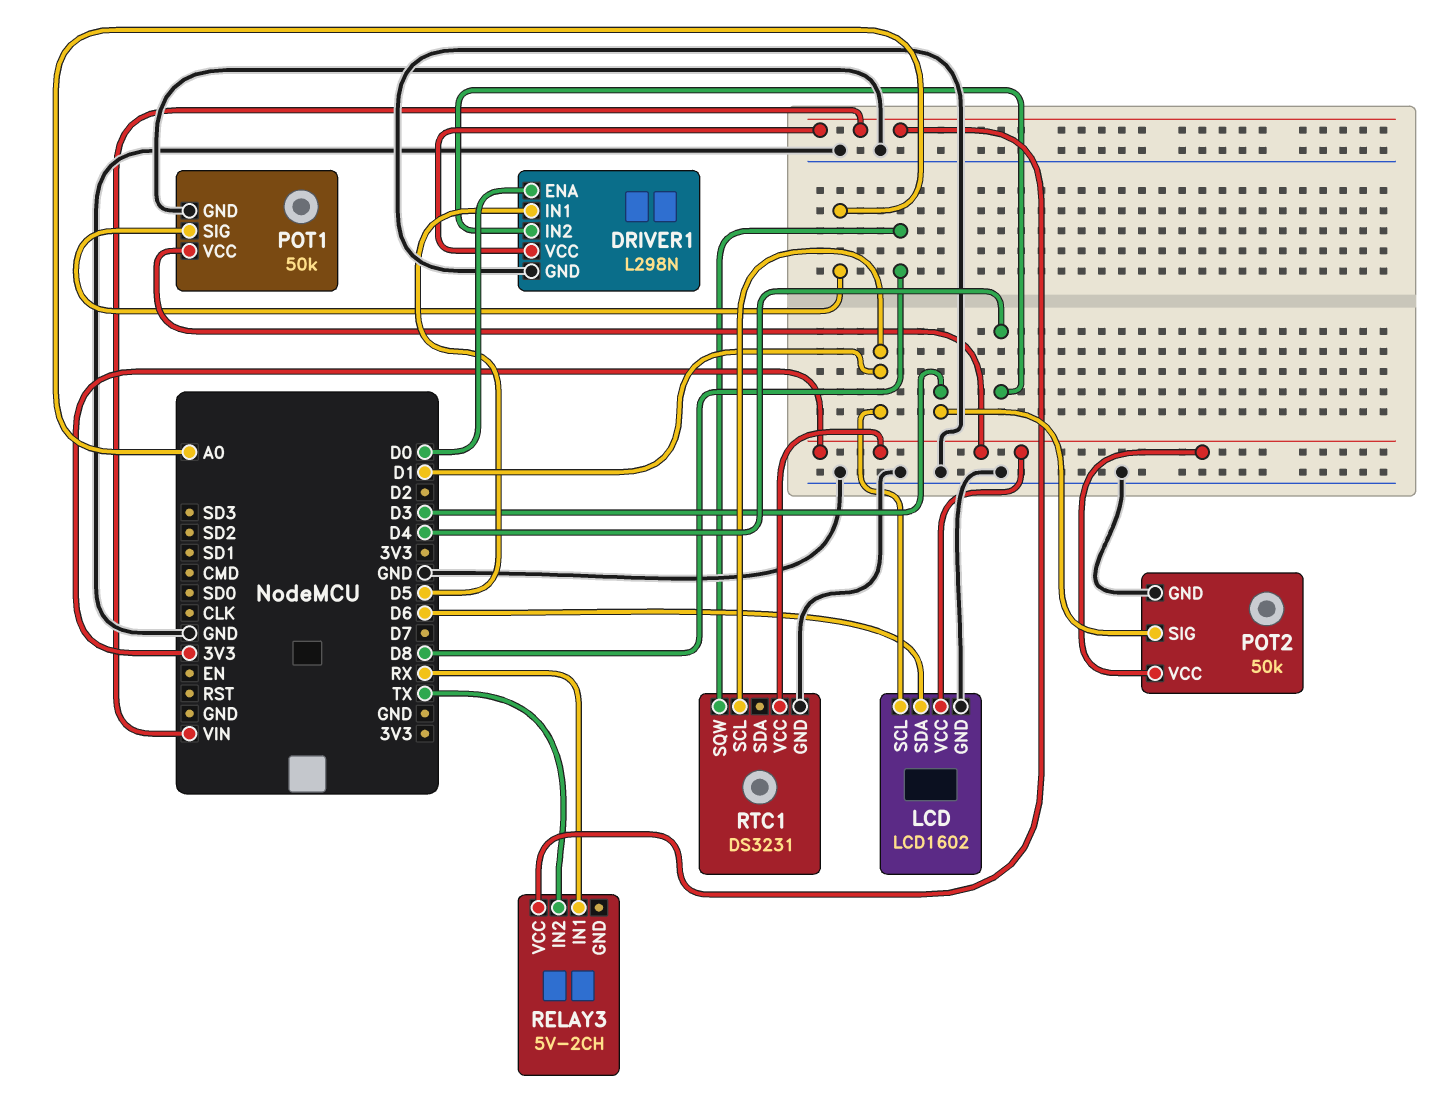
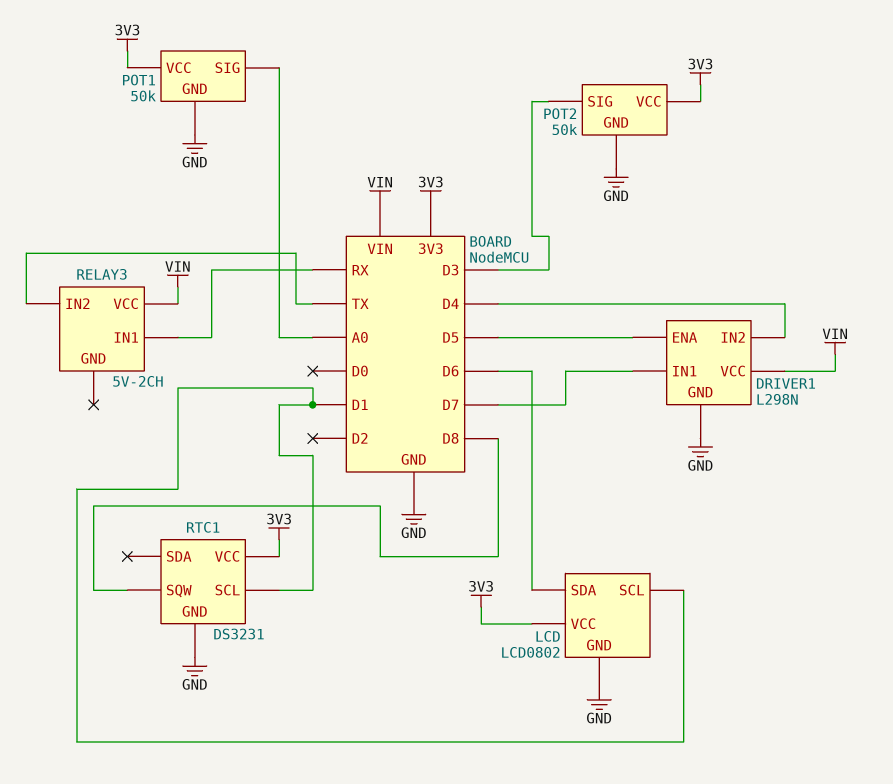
DRIVER1 pin ENA: D0 -> D5
DRIVER1 pin IN1: D5 -> D7
LCD: LCD1602 -> LCD0802

